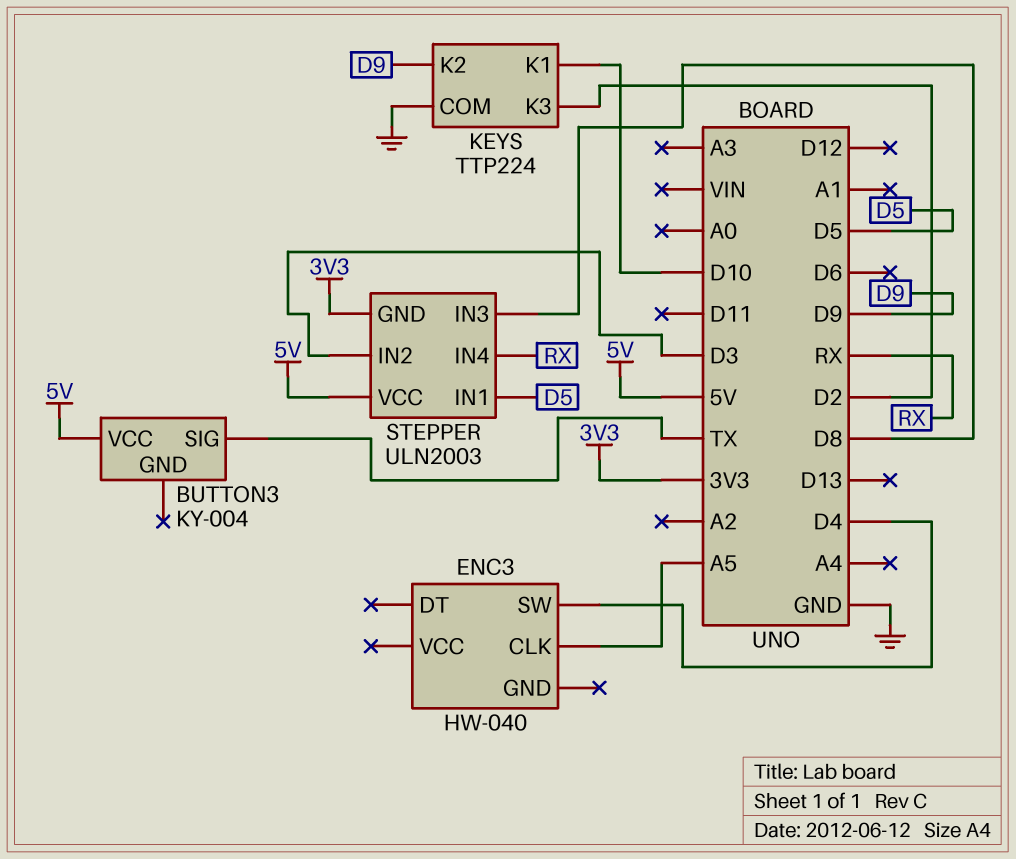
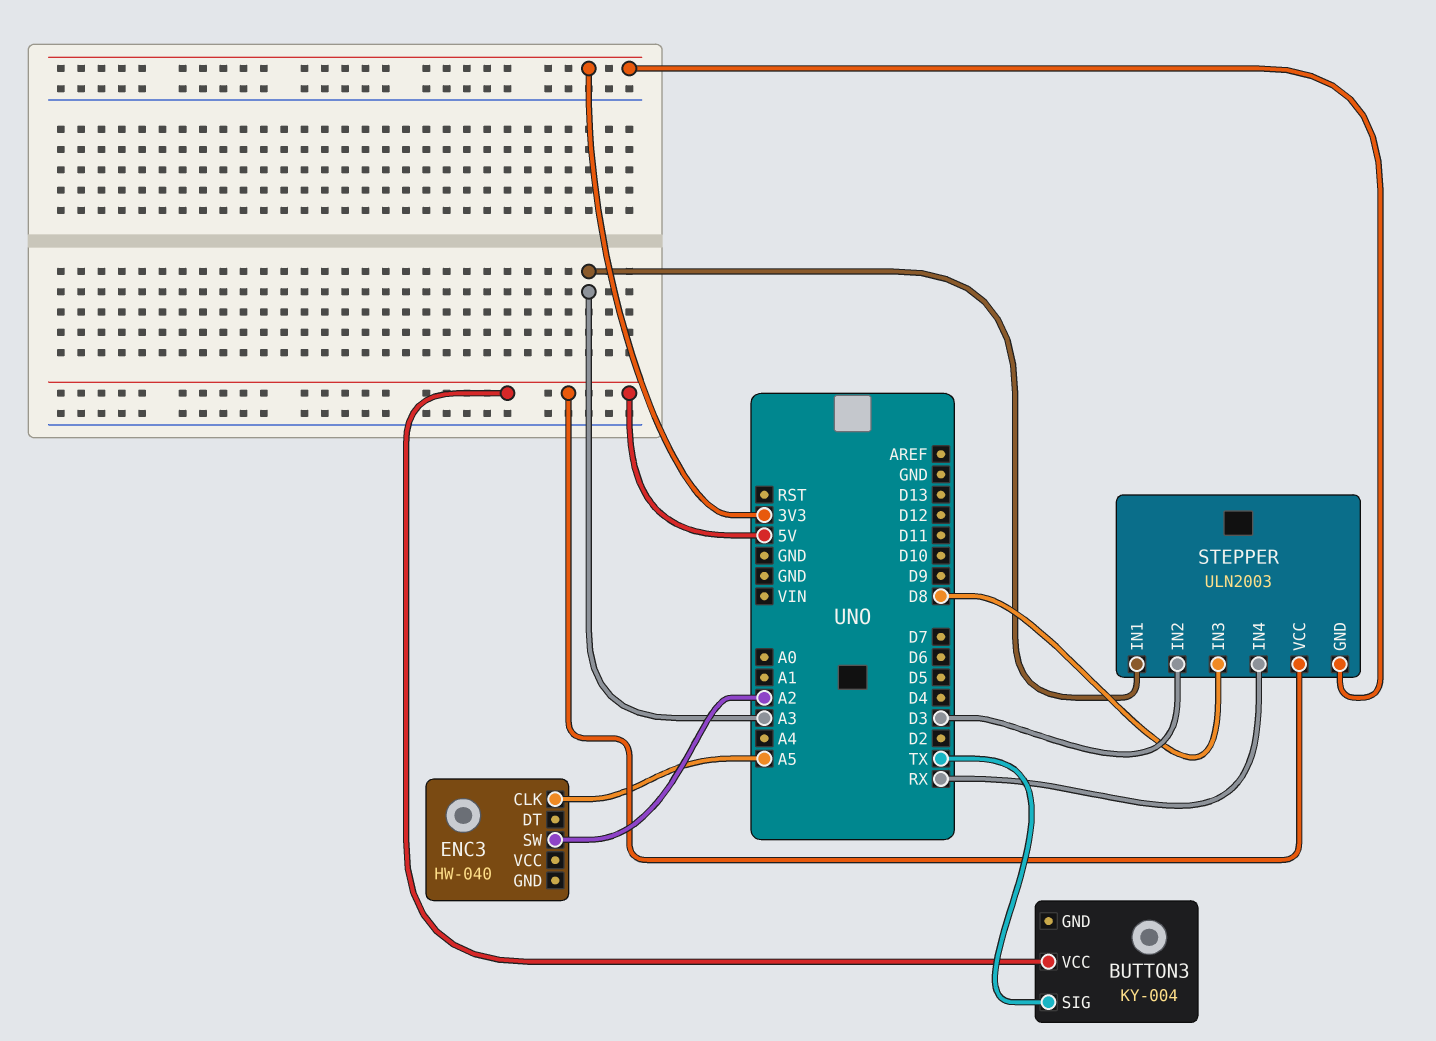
ENC3 pin SW: D4 -> A2
KEYS: TTP224 -> none
KEYS pin COM: GND -> none
KEYS pin K1: D10 -> none
KEYS pin K2: D9 -> none
KEYS pin K3: D2 -> none
STEPPER pin IN1: D5 -> A3

